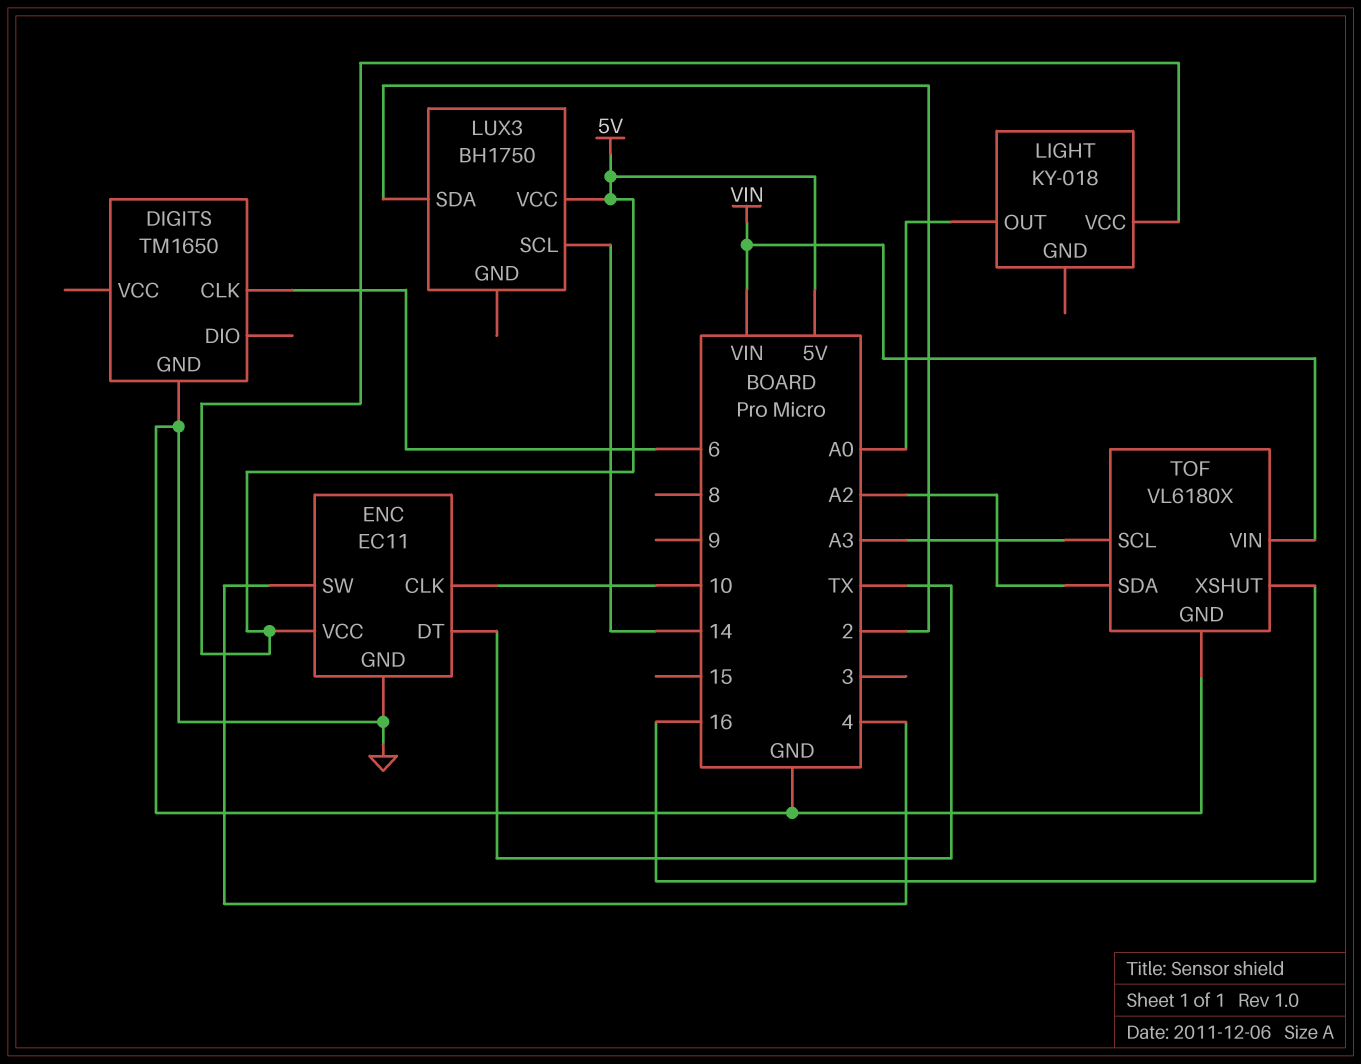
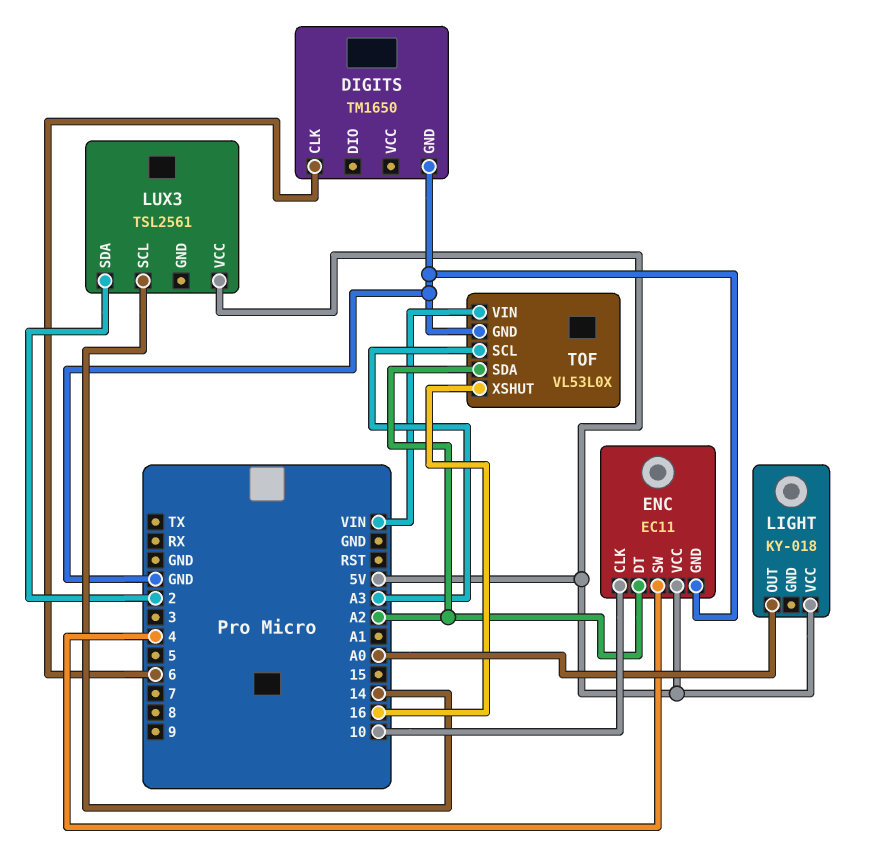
ENC pin DT: TX -> A2
LUX3: BH1750 -> TSL2561
TOF: VL6180X -> VL53L0X

